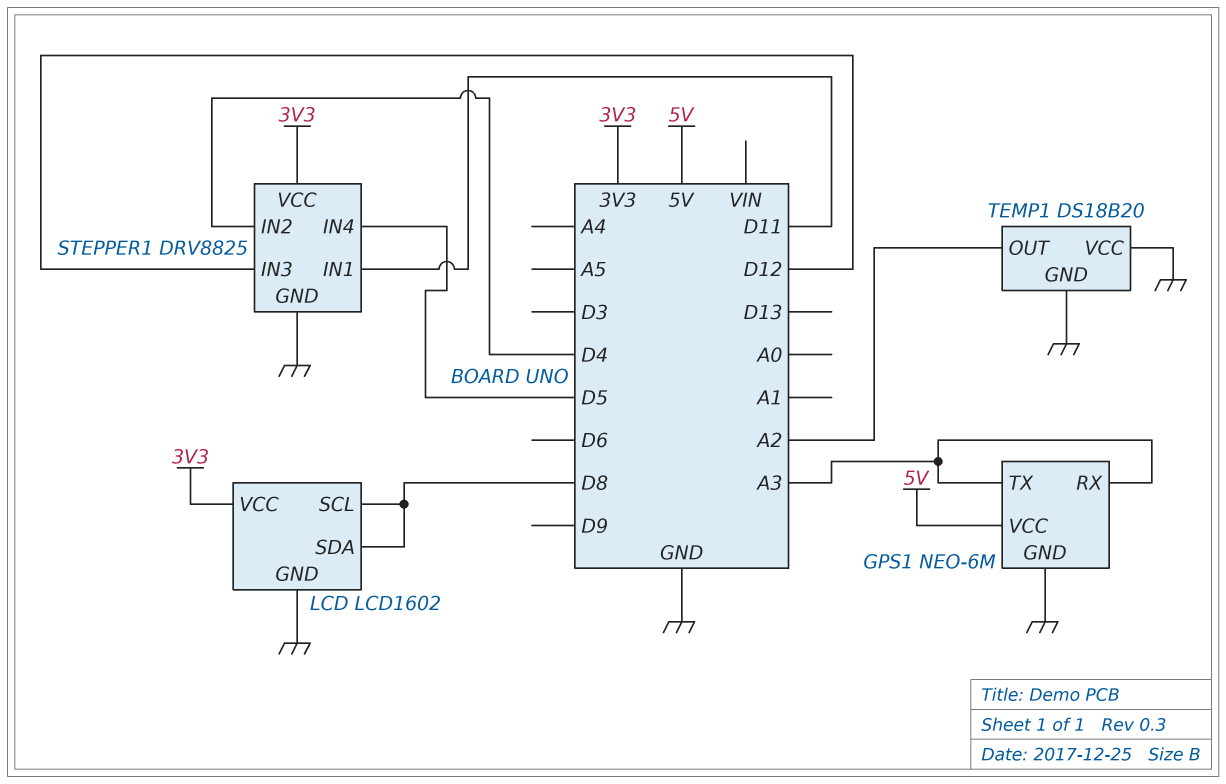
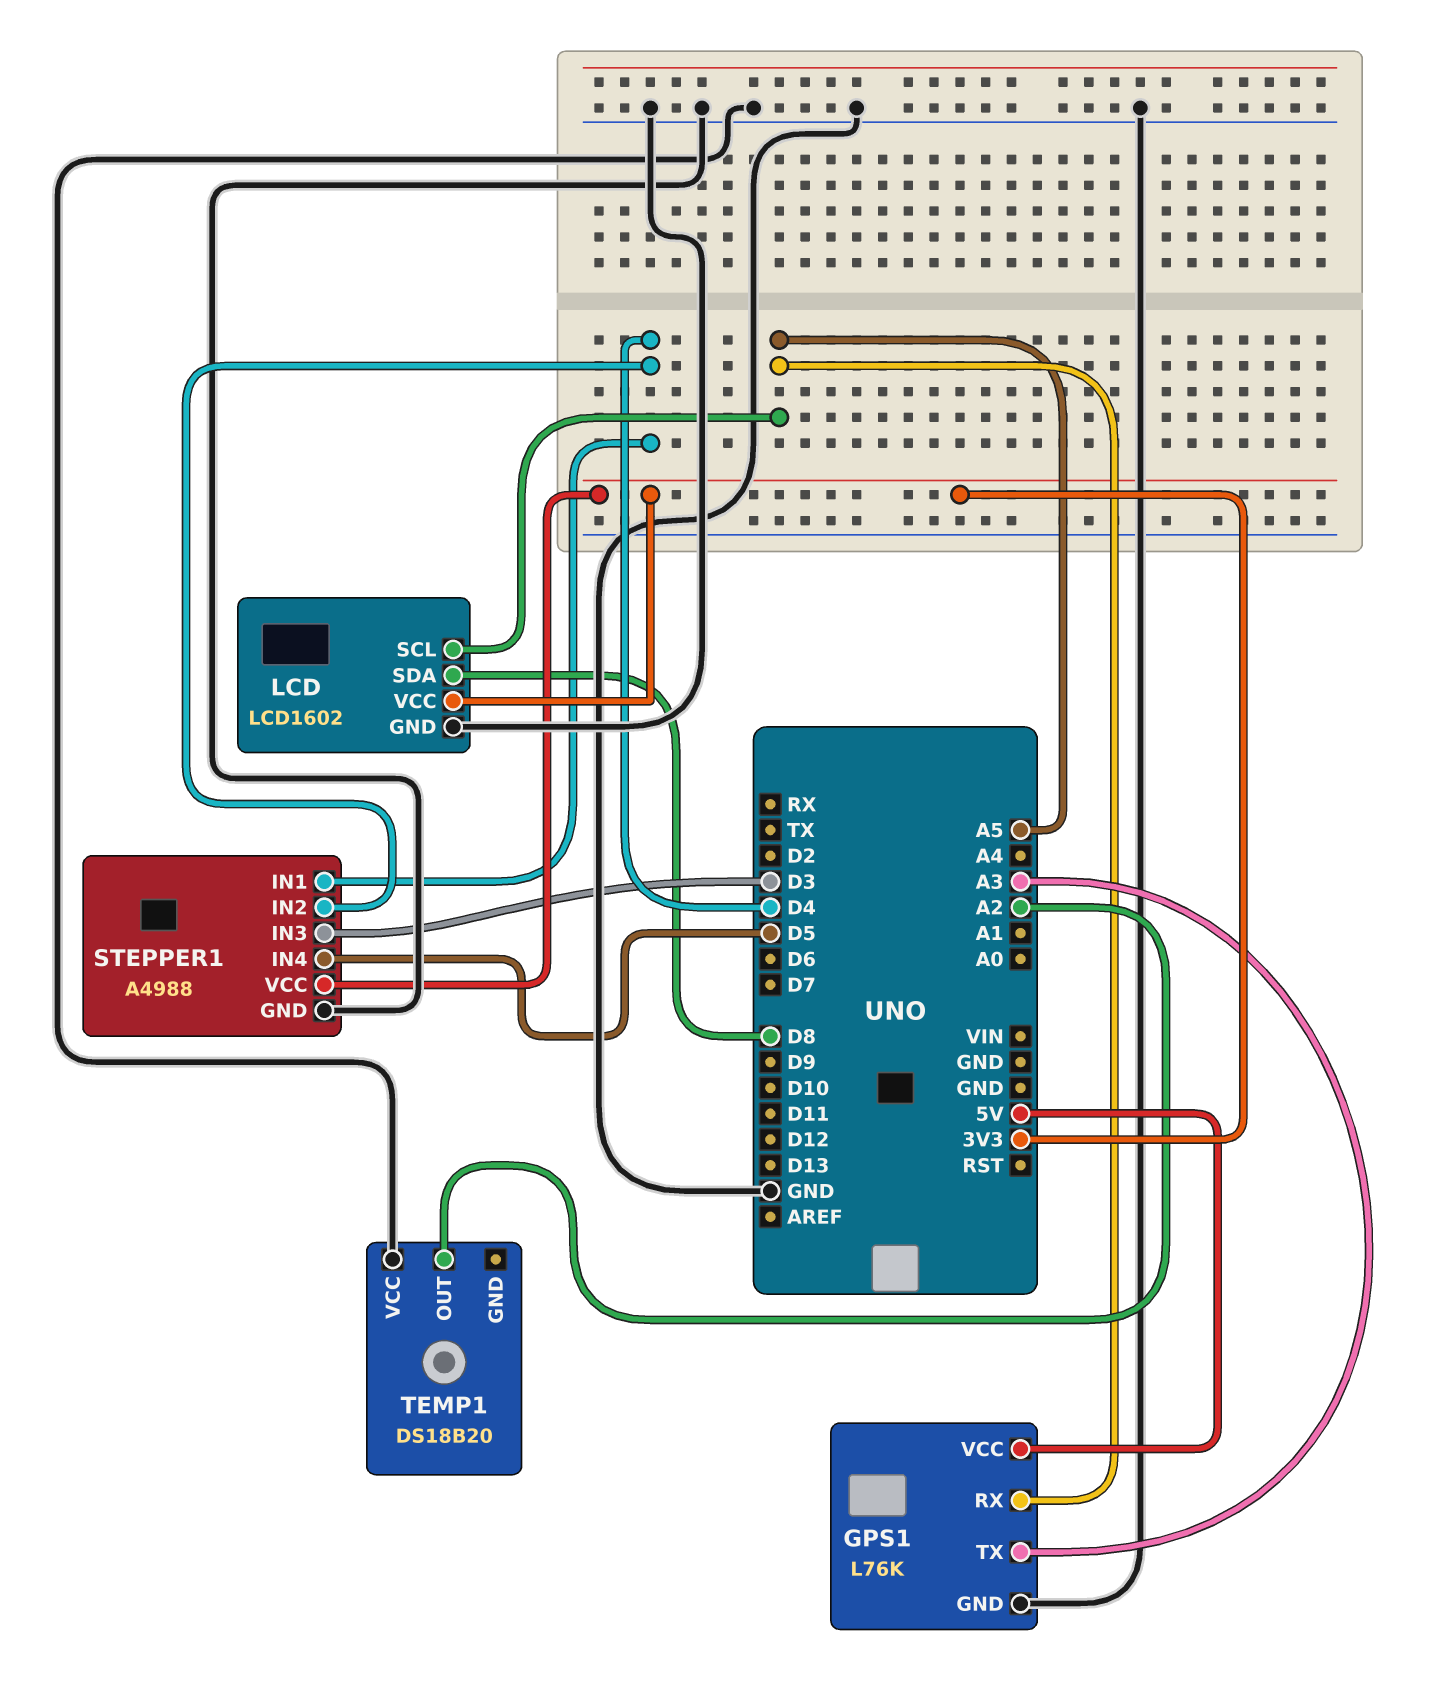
GPS1: NEO-6M -> L76K
GPS1 pin RX: A3 -> A5
LCD pin SCL: D8 -> A5
STEPPER1: DRV8825 -> A4988
STEPPER1 pin IN1: D11 -> D4
STEPPER1 pin IN3: D12 -> D3
TEMP1 pin GND: GND -> none

